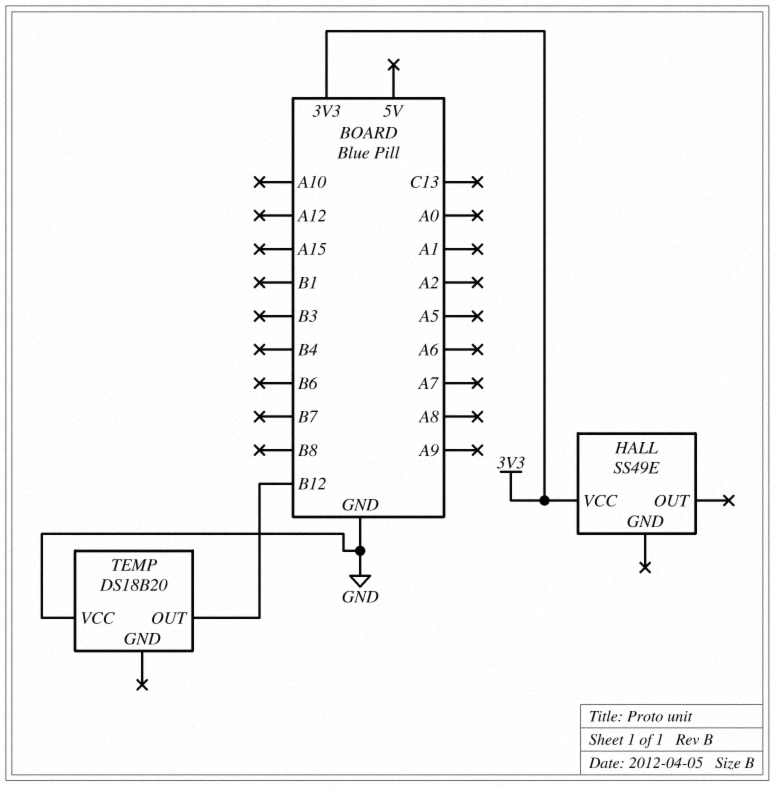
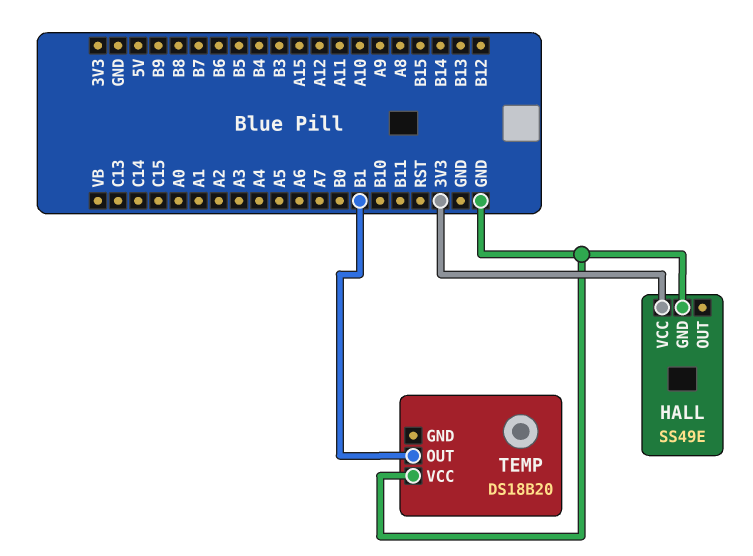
HALL pin GND: none -> GND
TEMP pin OUT: B12 -> B1

